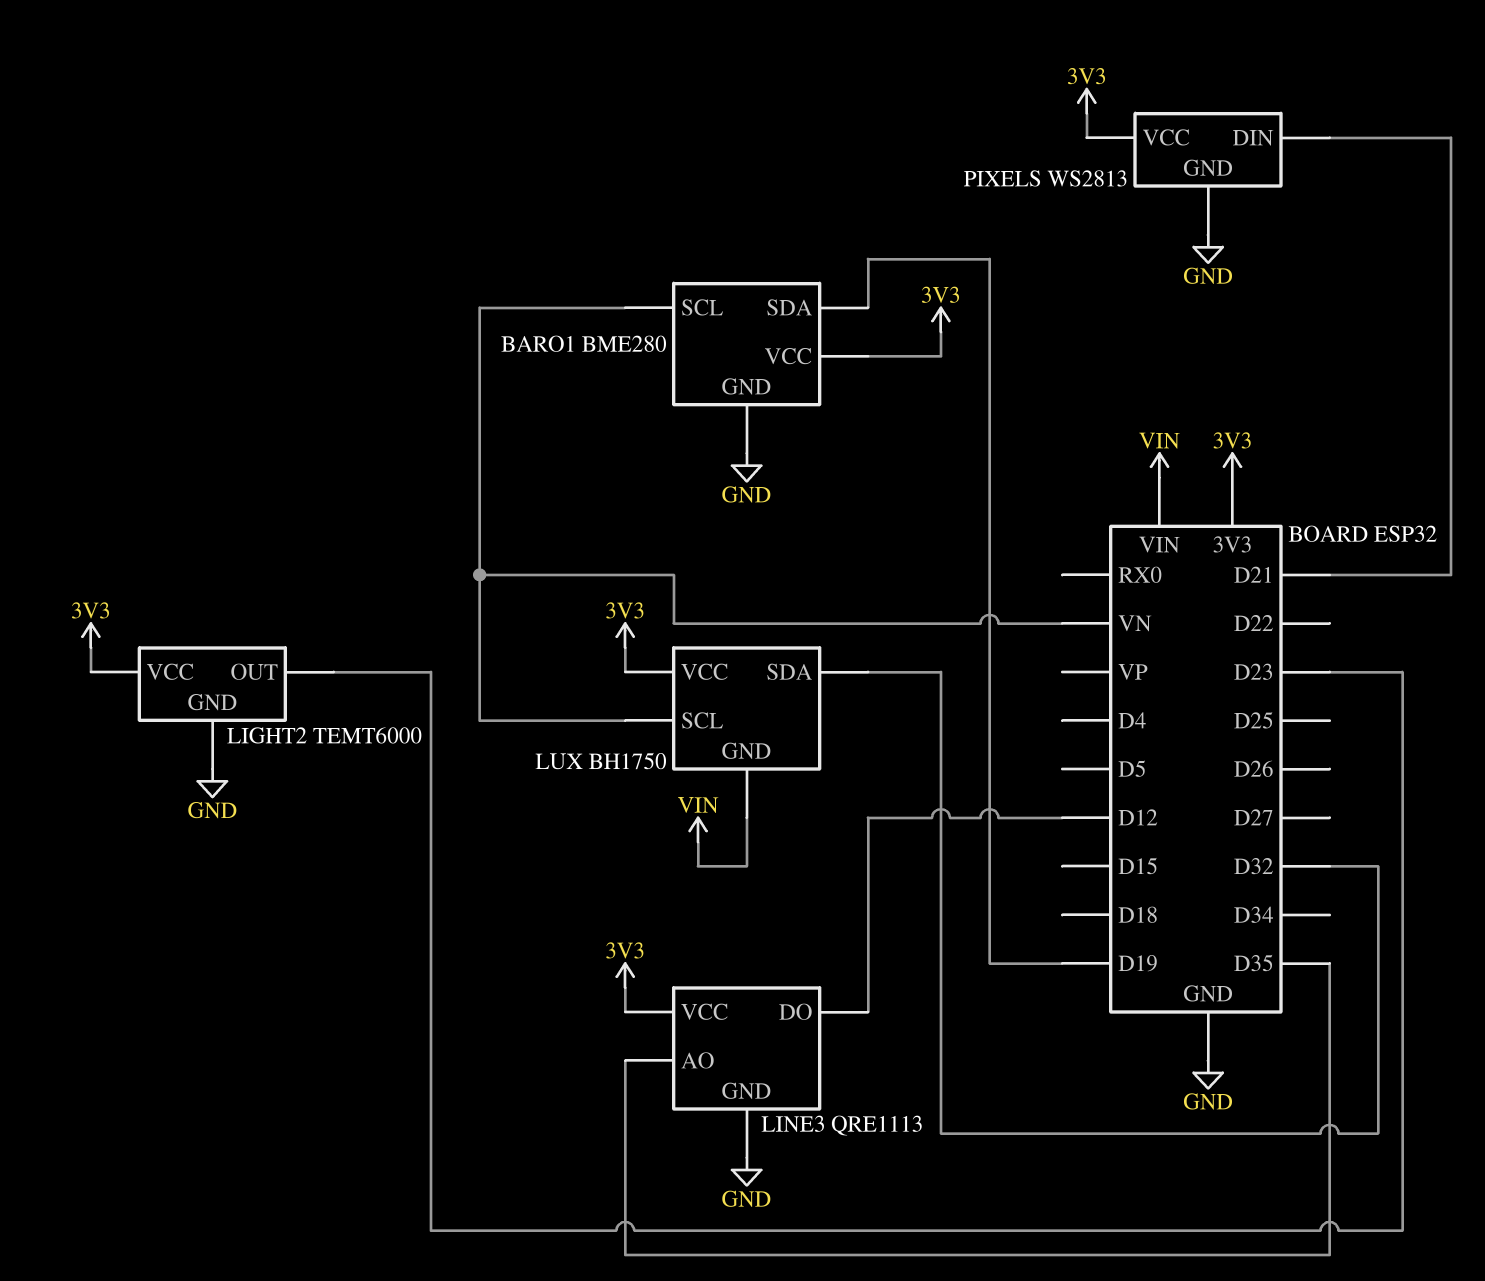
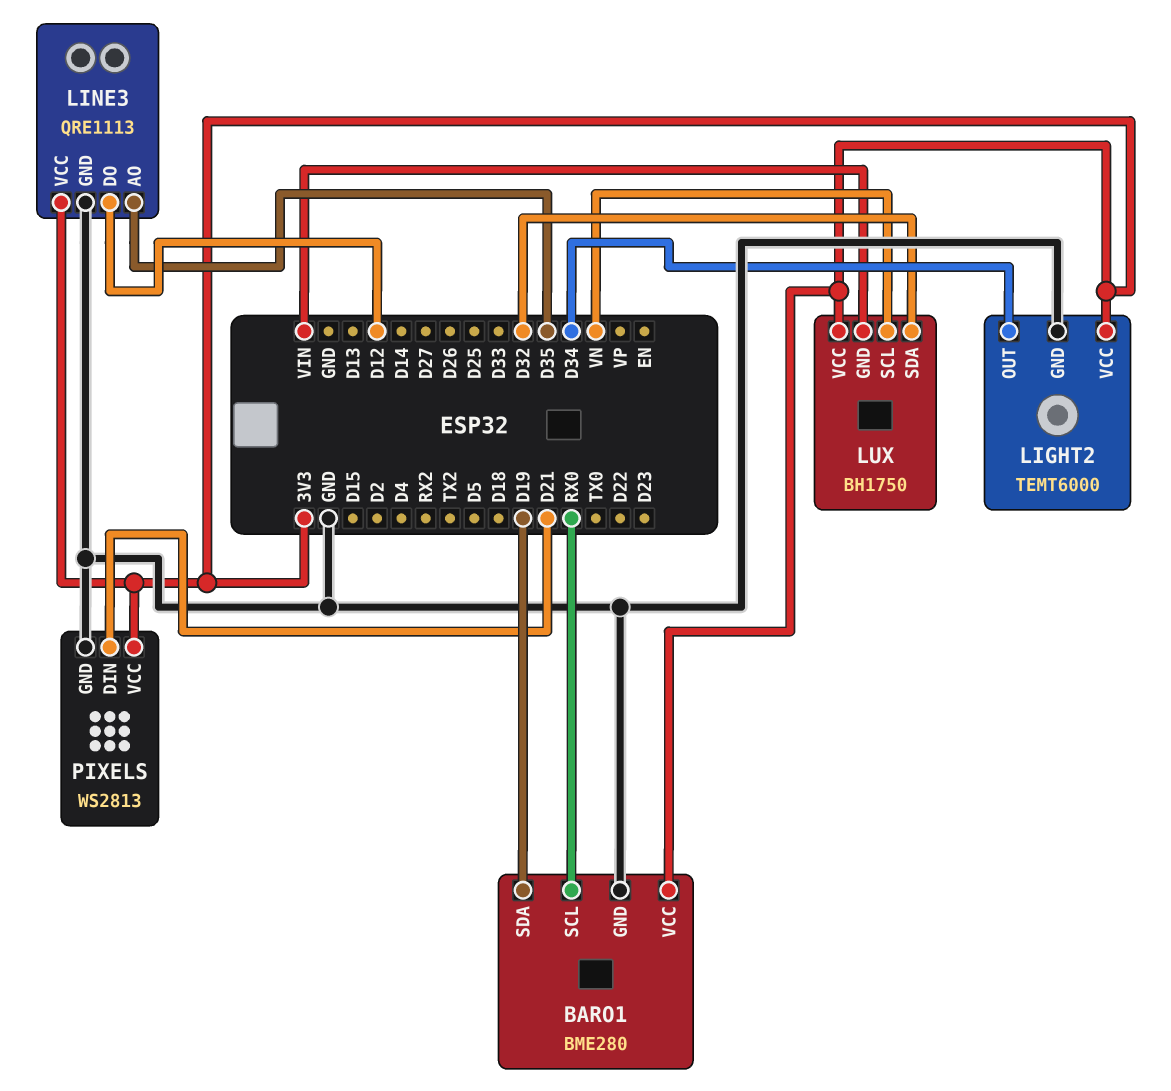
BARO1 pin SCL: VN -> RX0
LIGHT2 pin OUT: D23 -> D34

